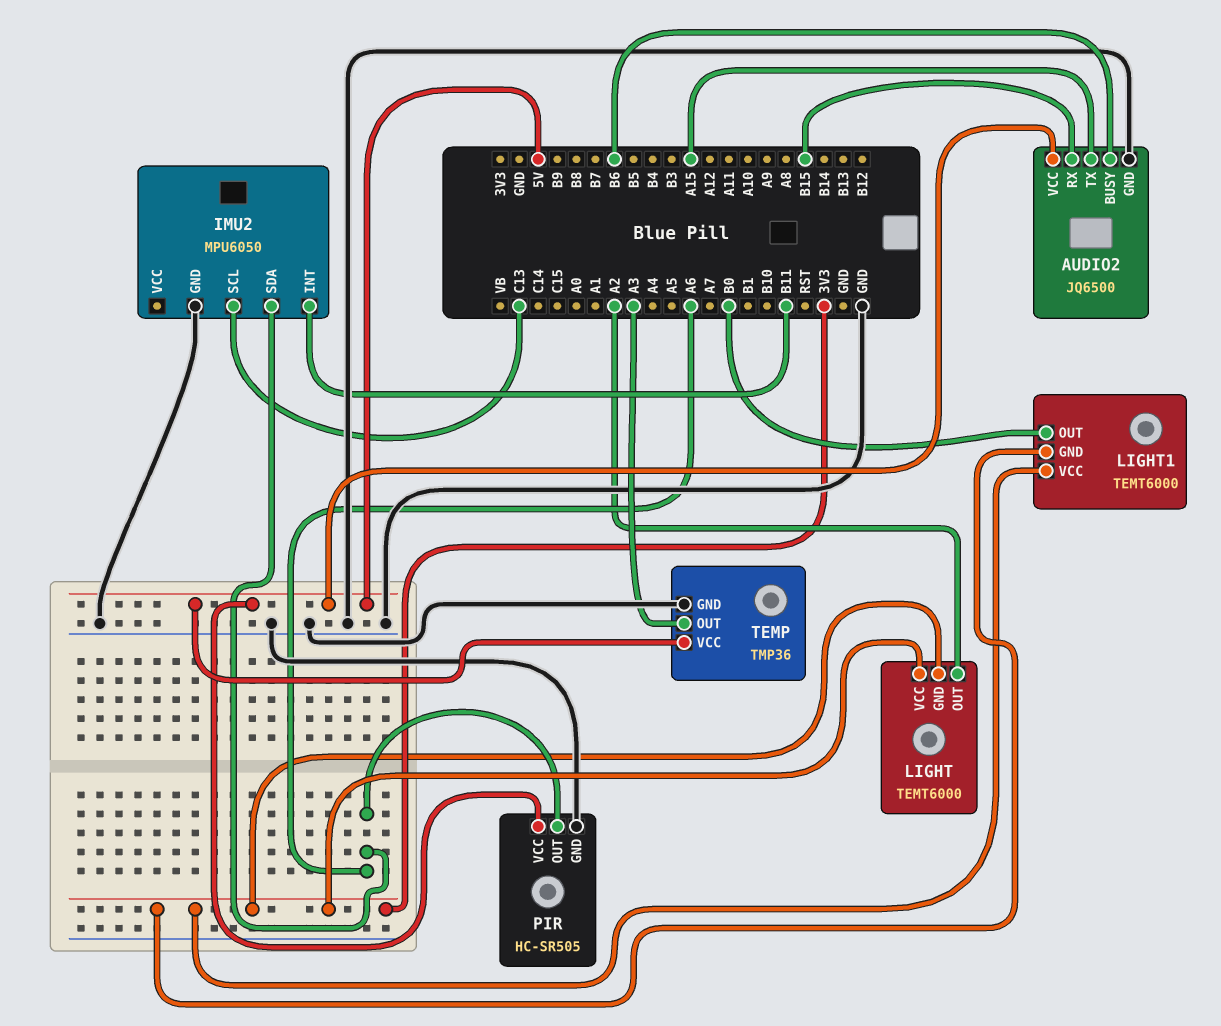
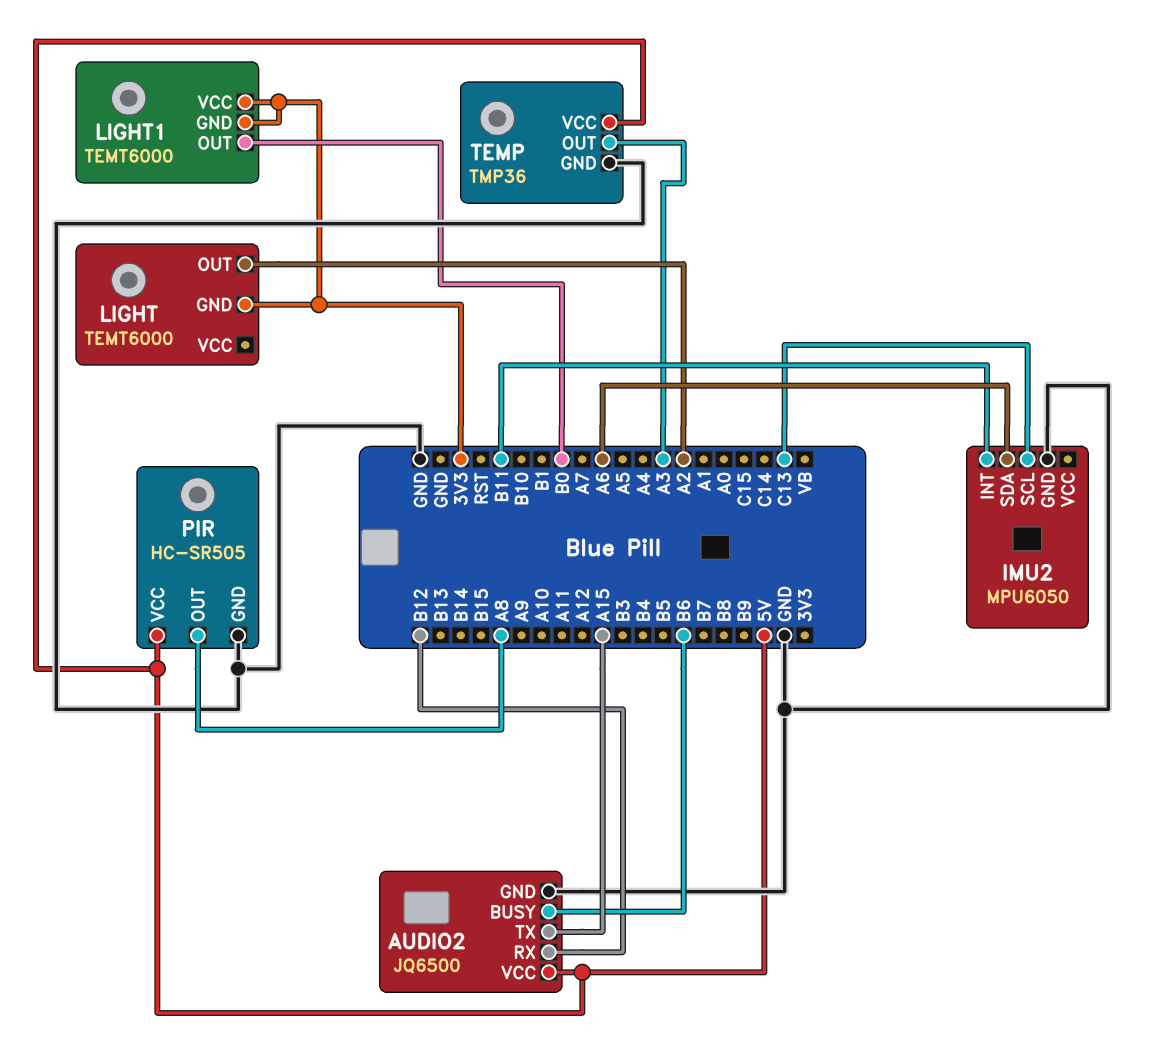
AUDIO2 pin RX: B15 -> B12
LIGHT pin VCC: 3V3 -> none
PIR pin OUT: A6 -> A8

